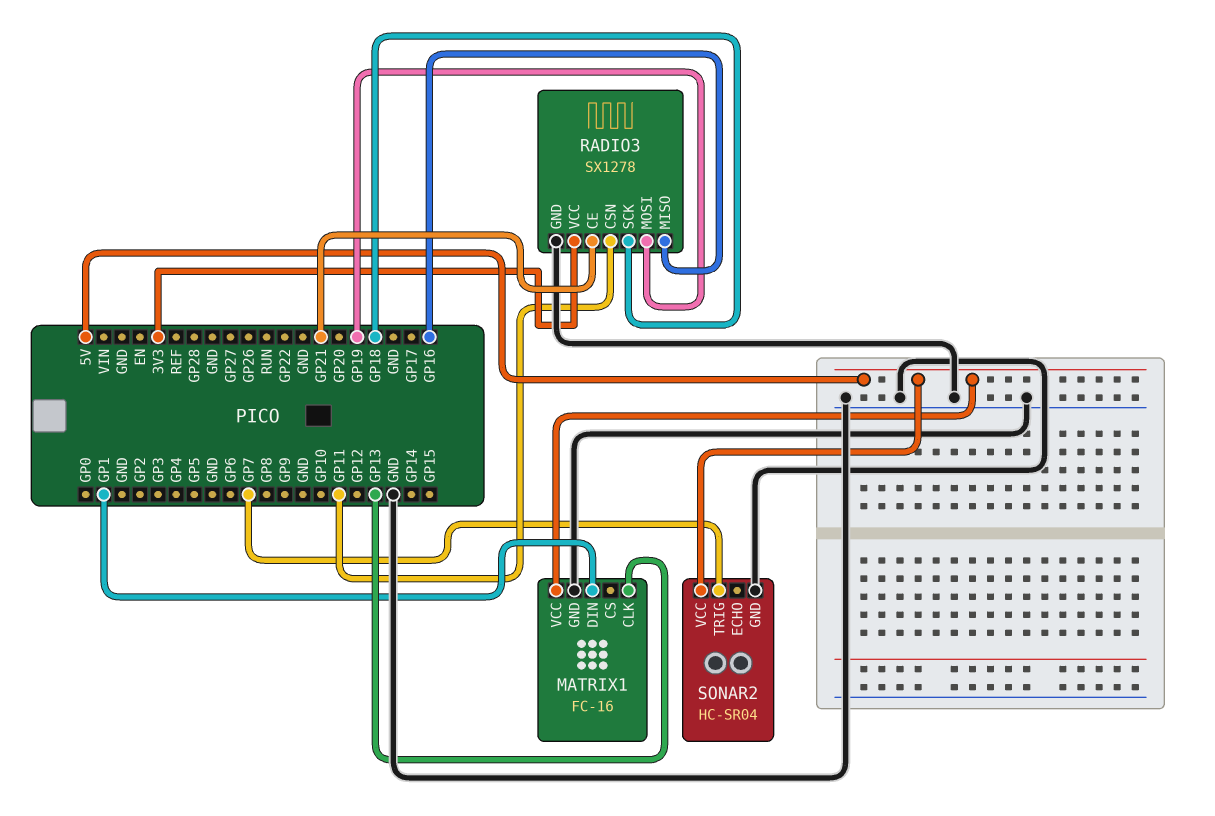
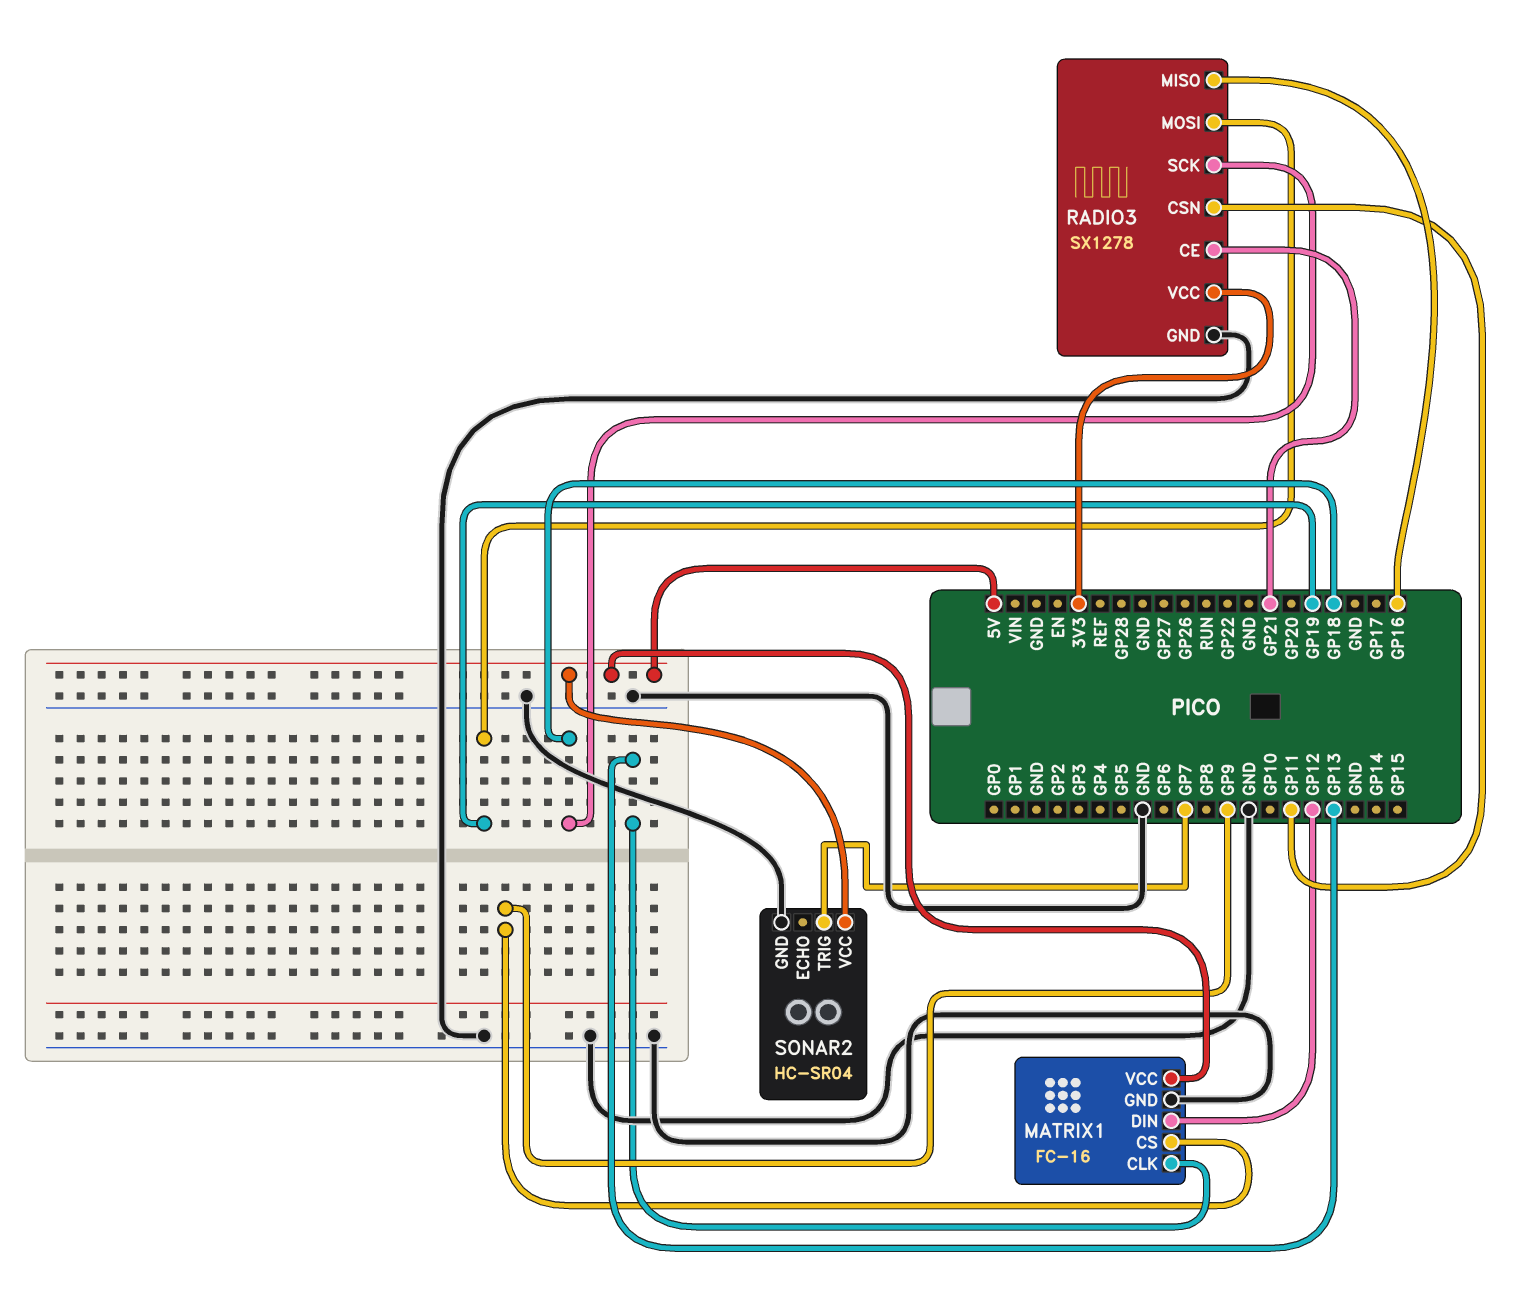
MATRIX1 pin CS: none -> GP9
MATRIX1 pin DIN: GP1 -> GP12

